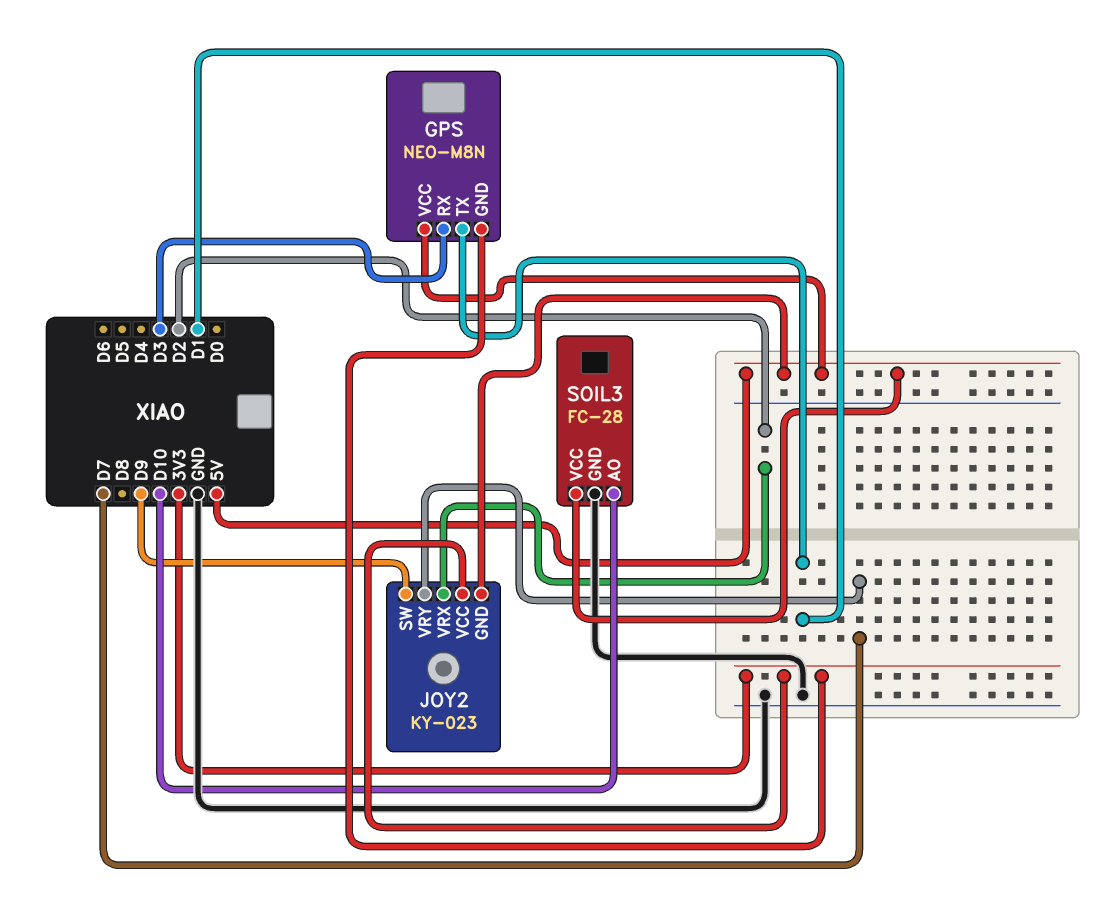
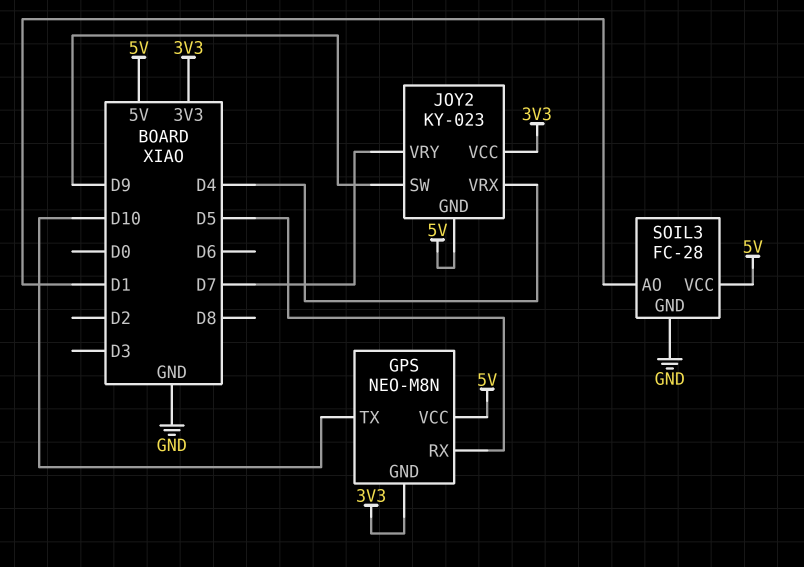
GPS pin RX: D3 -> D5
GPS pin TX: D1 -> D10
JOY2 pin VRX: D2 -> D4
SOIL3 pin AO: D10 -> D1

